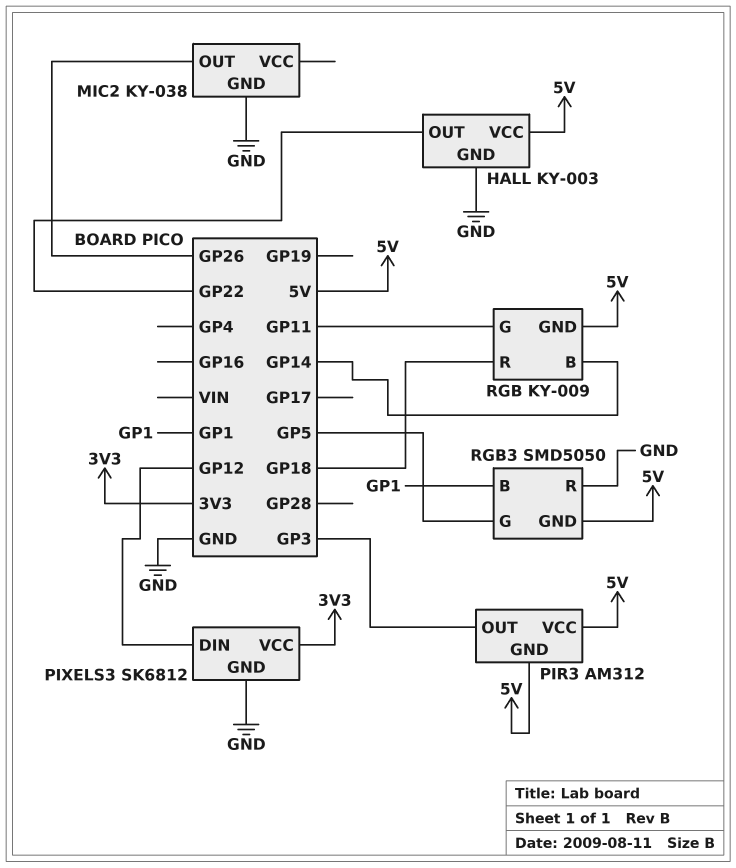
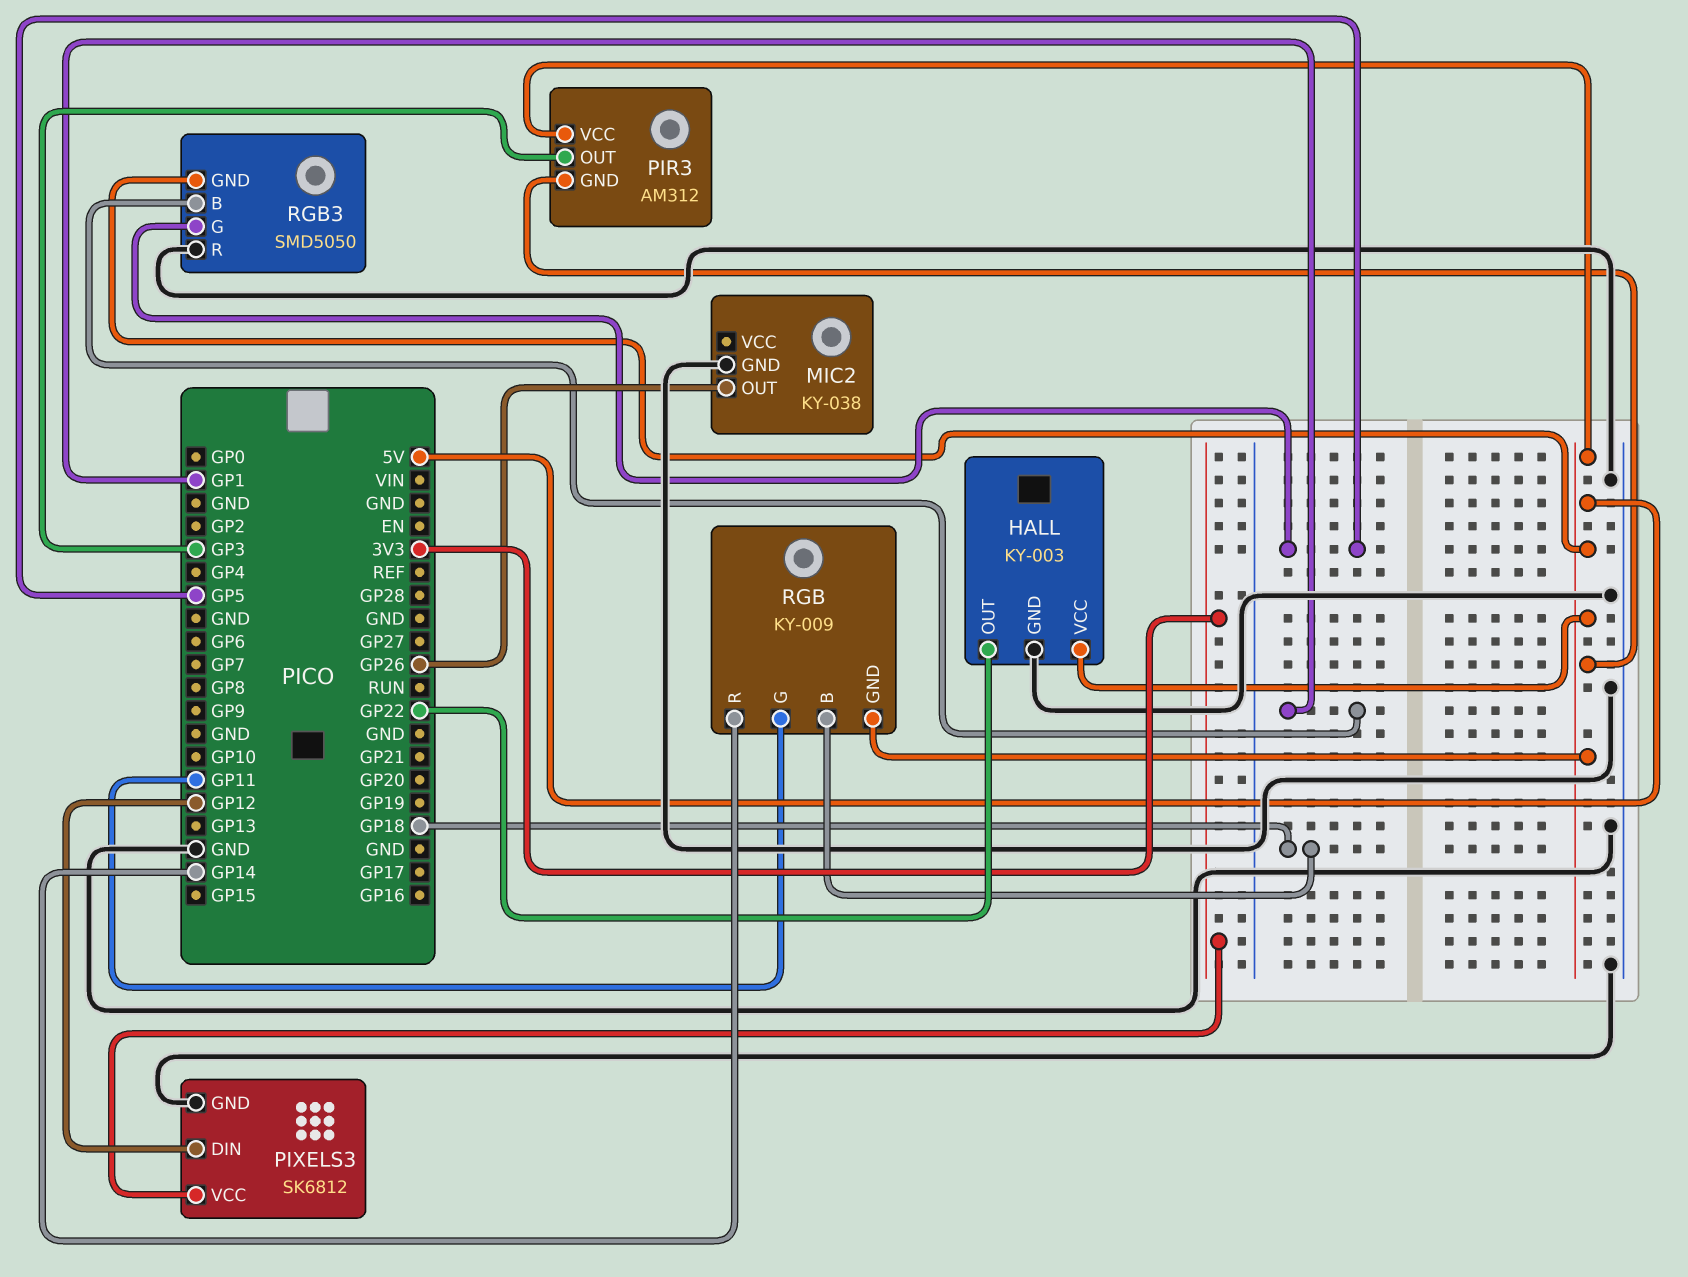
RGB pin B: GP14 -> GP18
RGB pin R: GP18 -> GP14

